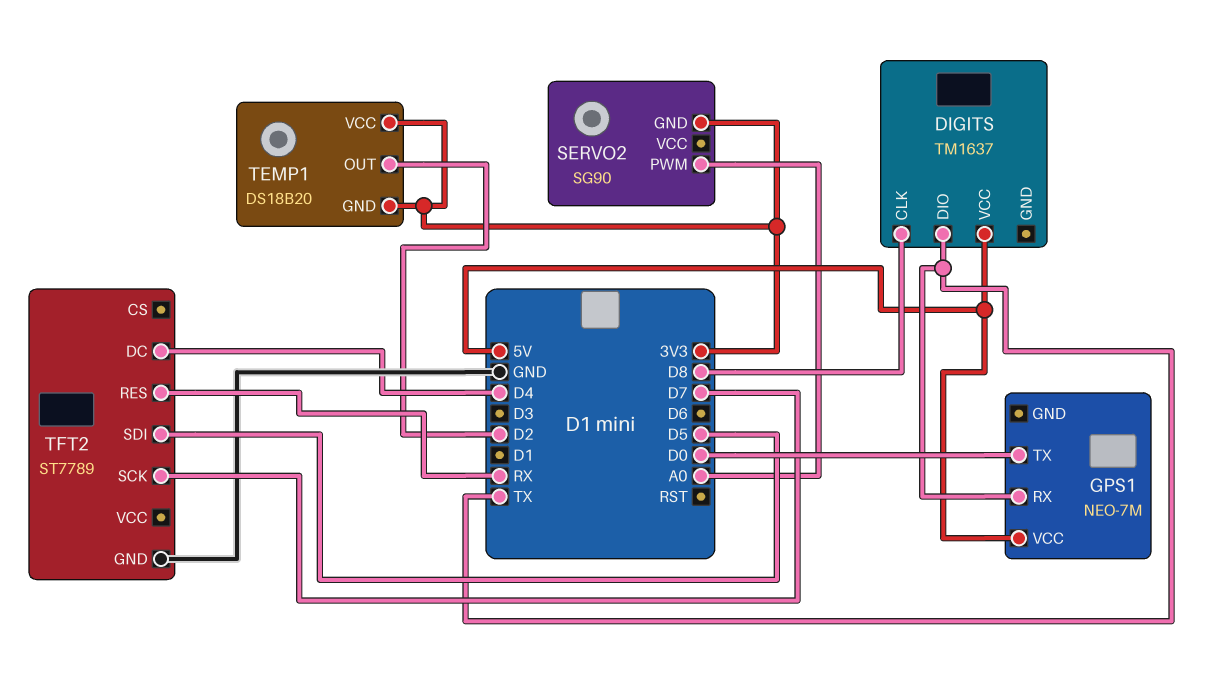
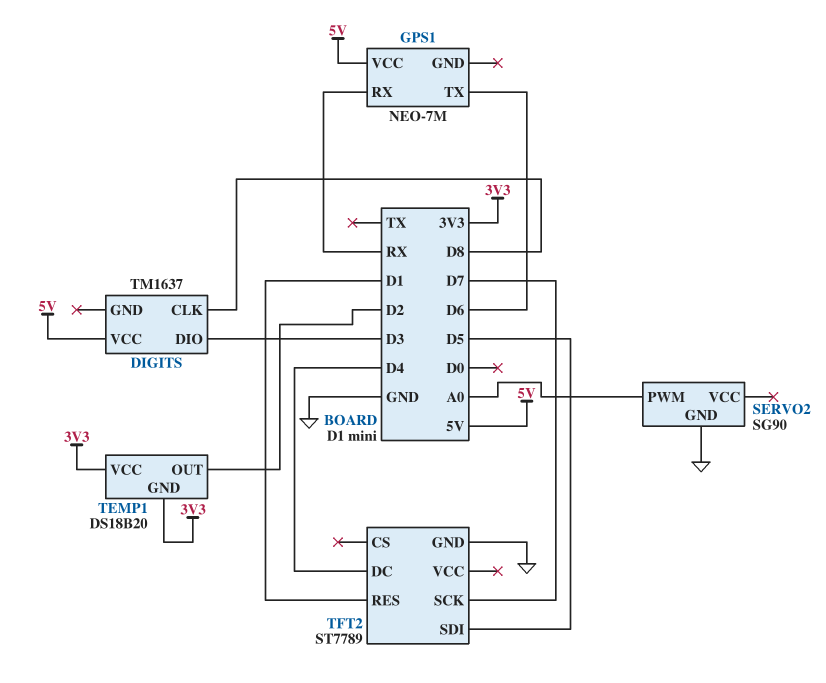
DIGITS pin DIO: TX -> D3
GPS1 pin RX: TX -> RX
GPS1 pin TX: D0 -> D6
SERVO2 pin GND: 3V3 -> GND
TFT2 pin RES: RX -> D1

